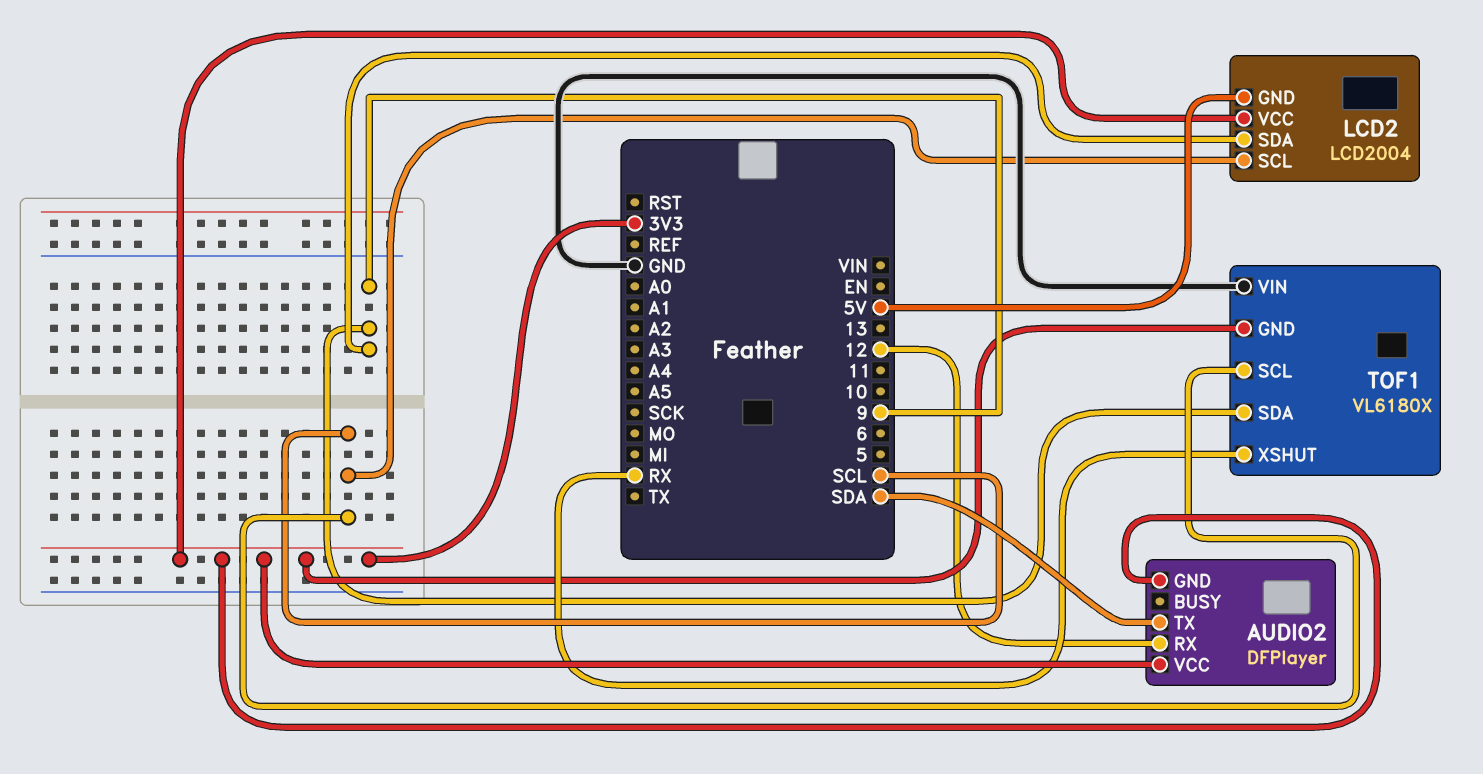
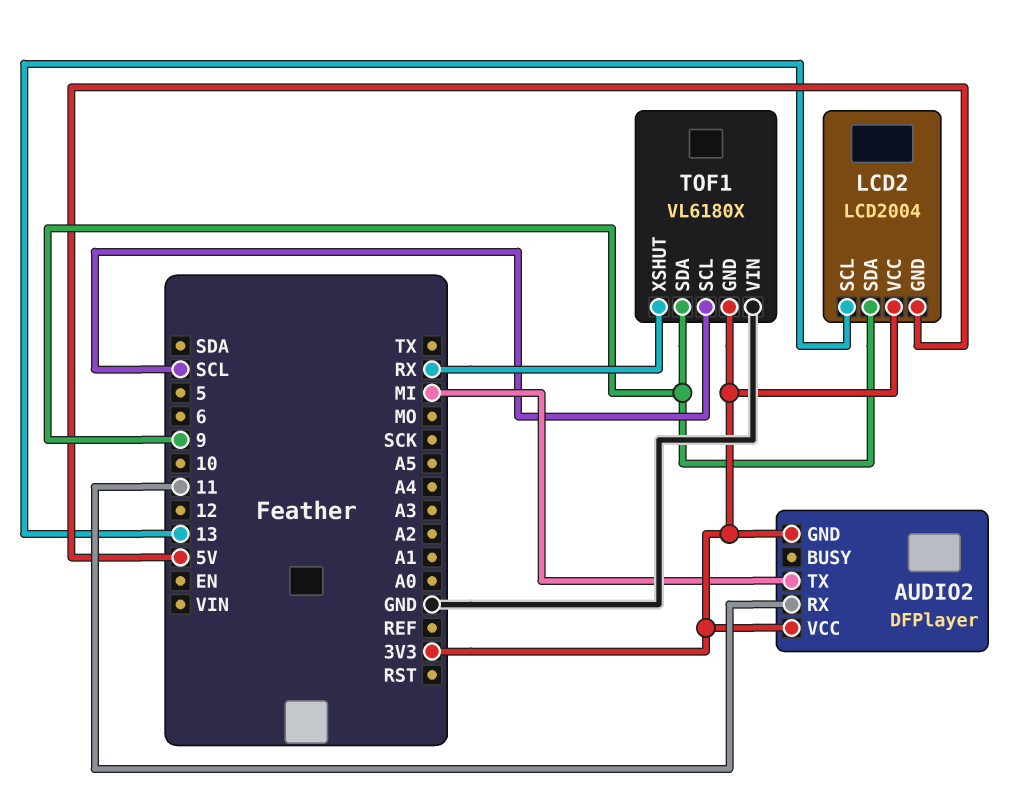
AUDIO2 pin RX: 12 -> 11
AUDIO2 pin TX: SDA -> MI
LCD2 pin SCL: SCL -> 13

